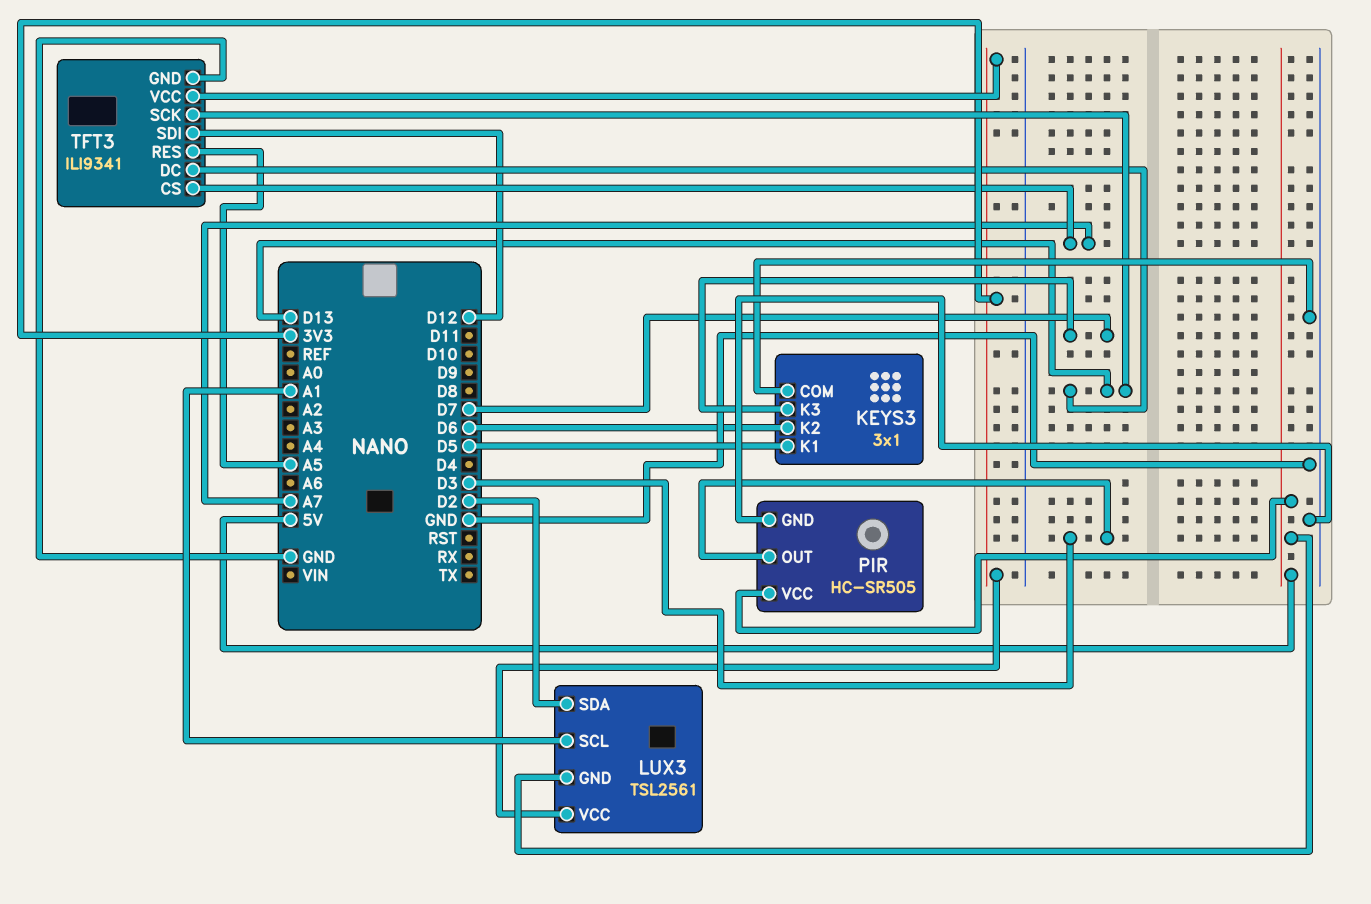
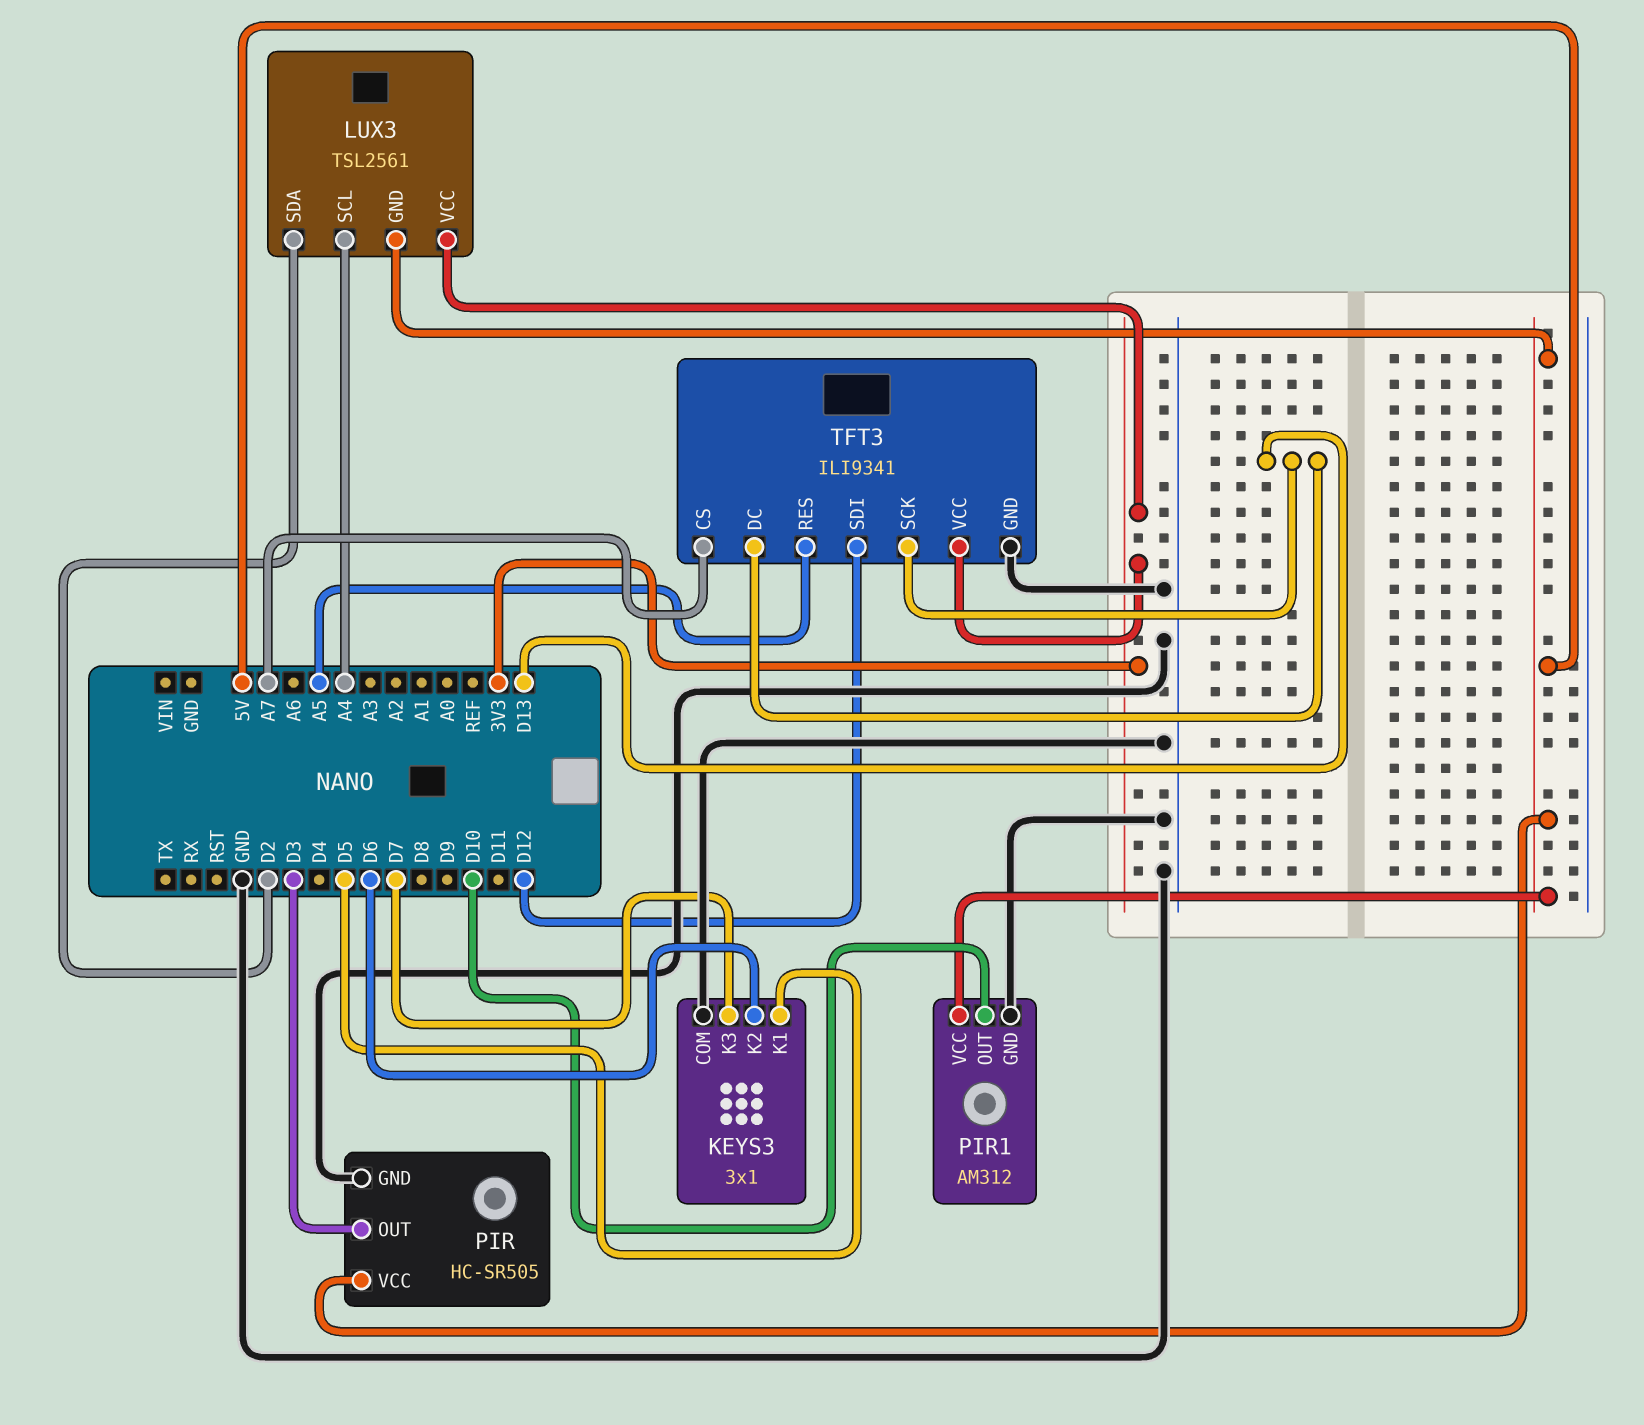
LUX3 pin SCL: A1 -> A4
PIR1: none -> AM312
PIR1 pin GND: none -> GND
PIR1 pin OUT: none -> D10
PIR1 pin VCC: none -> 5V

